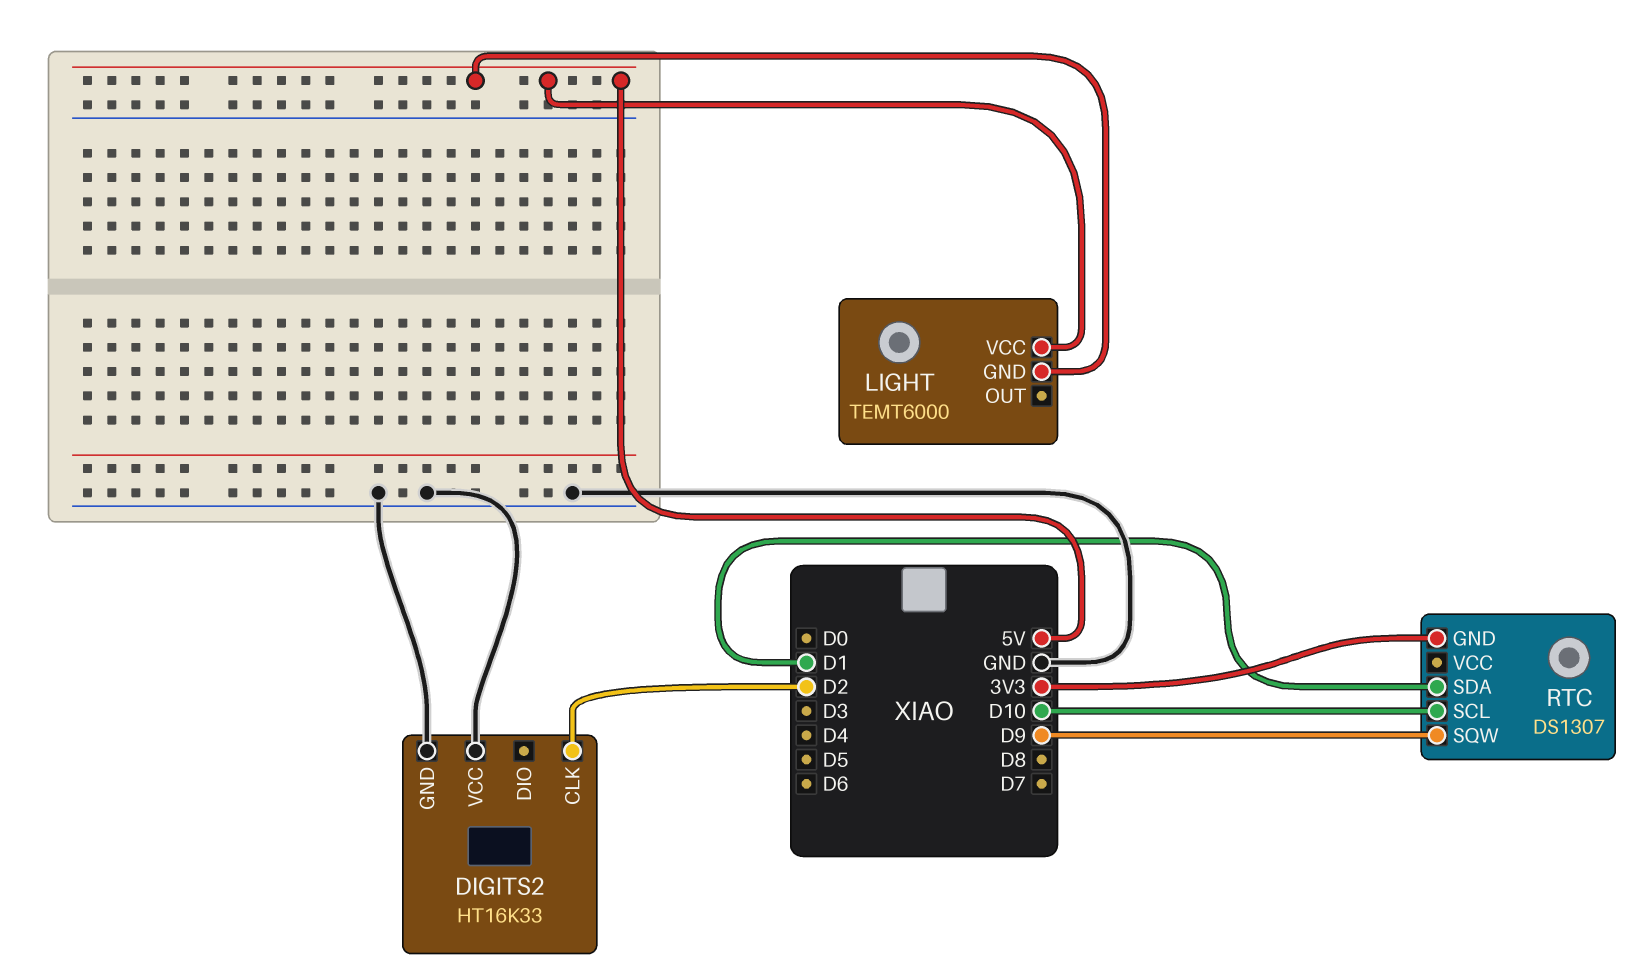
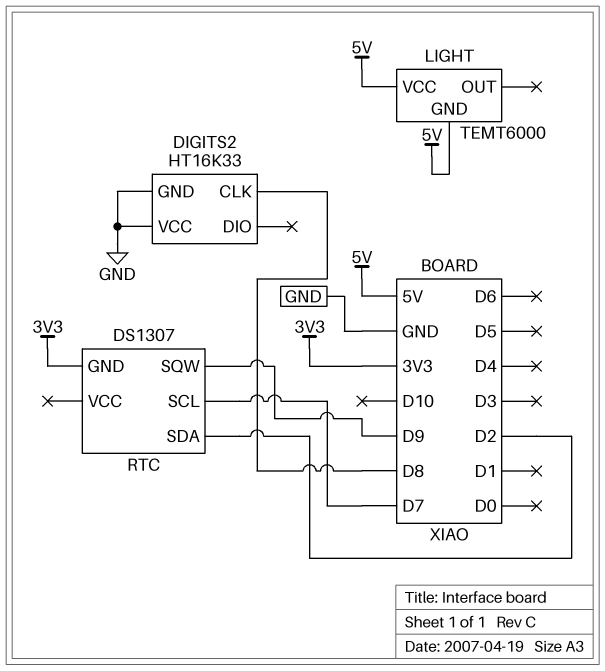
DIGITS2 pin CLK: D2 -> D8
RTC pin SCL: D10 -> D7
RTC pin SDA: D1 -> D2

